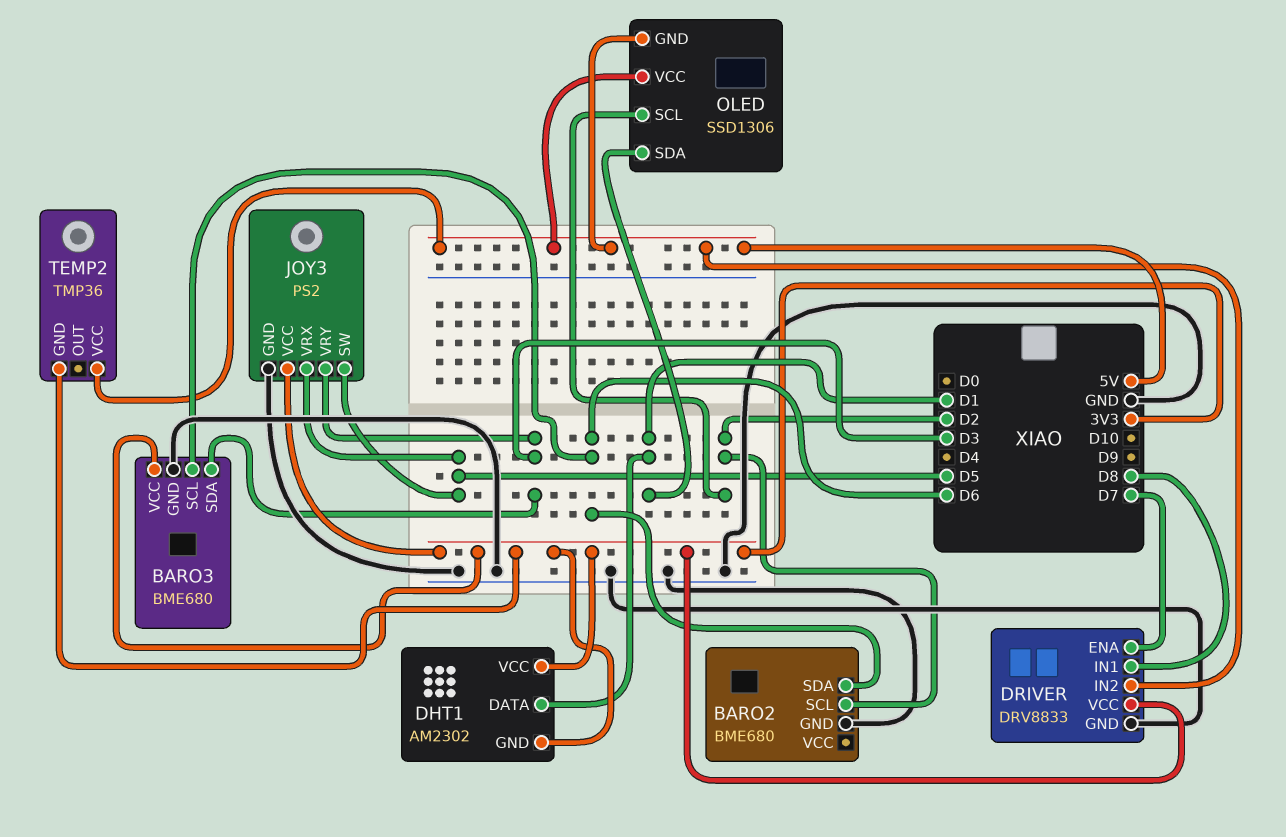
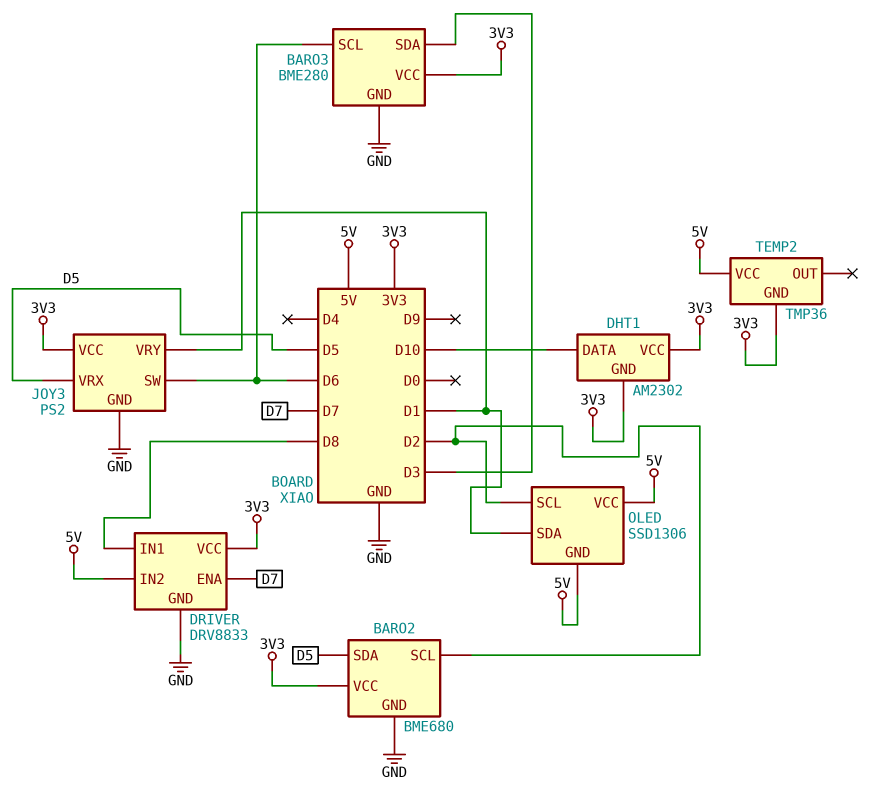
BARO2 pin SDA: D6 -> D5
BARO2 pin VCC: none -> 3V3
BARO3: BME680 -> BME280
DHT1 pin DATA: D1 -> D10
JOY3 pin SW: D5 -> D6
JOY3 pin VRY: D3 -> D1

